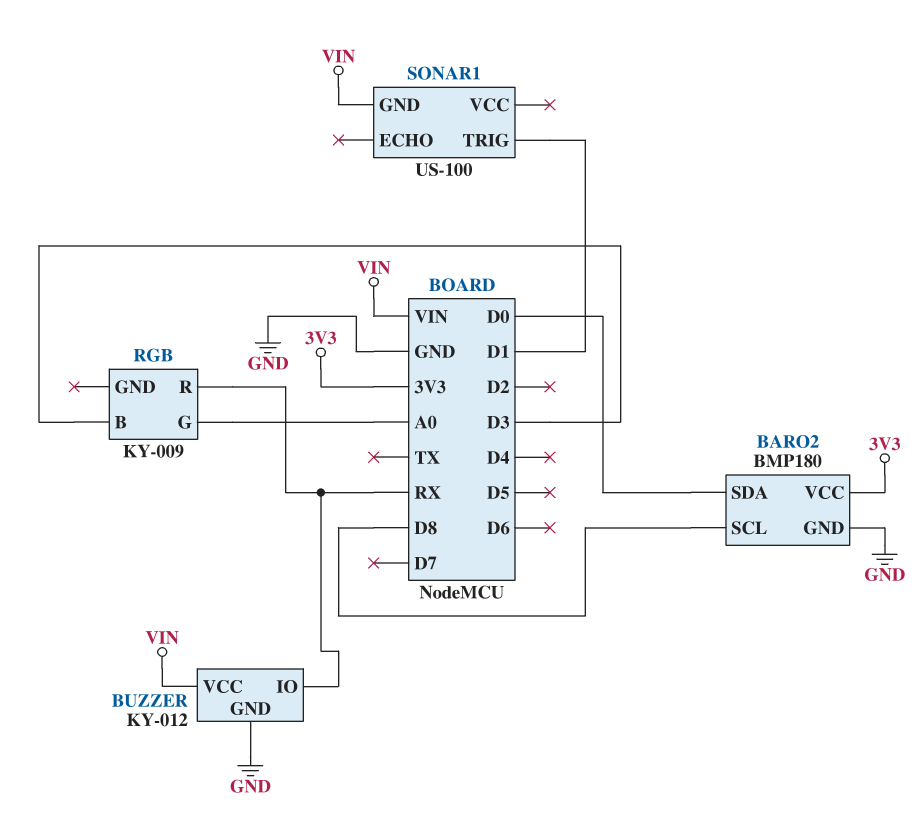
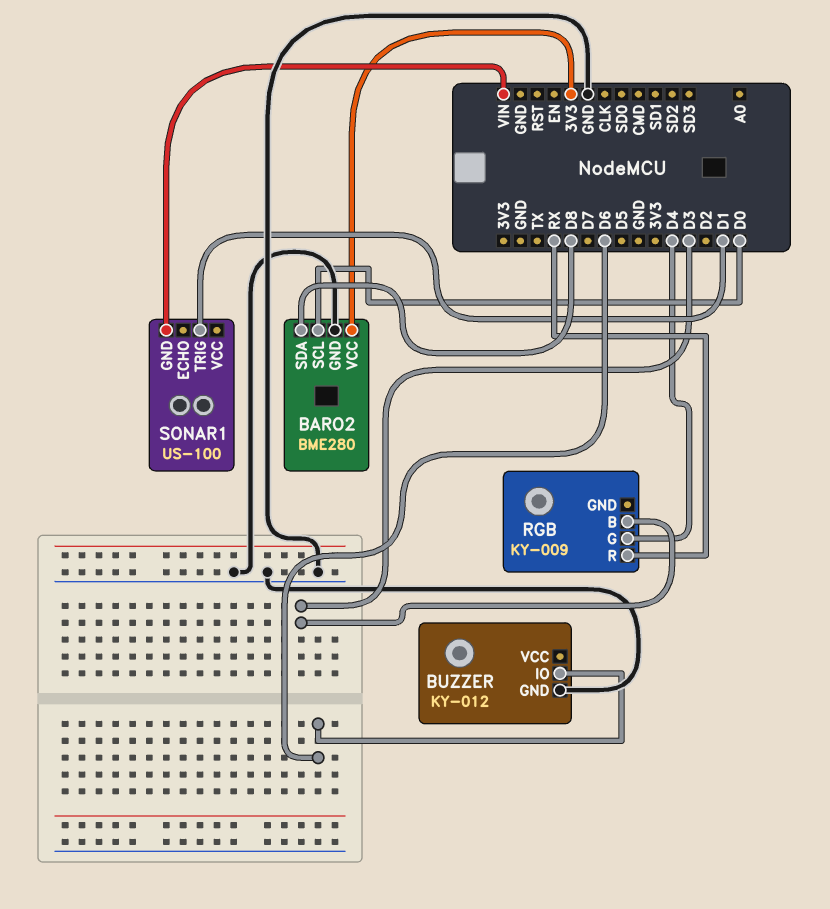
BARO2: BMP180 -> BME280
BARO2 pin SCL: D8 -> D0
BARO2 pin SDA: D0 -> D8
BUZZER pin IO: RX -> D6
BUZZER pin VCC: VIN -> none
RGB pin G: A0 -> D4

